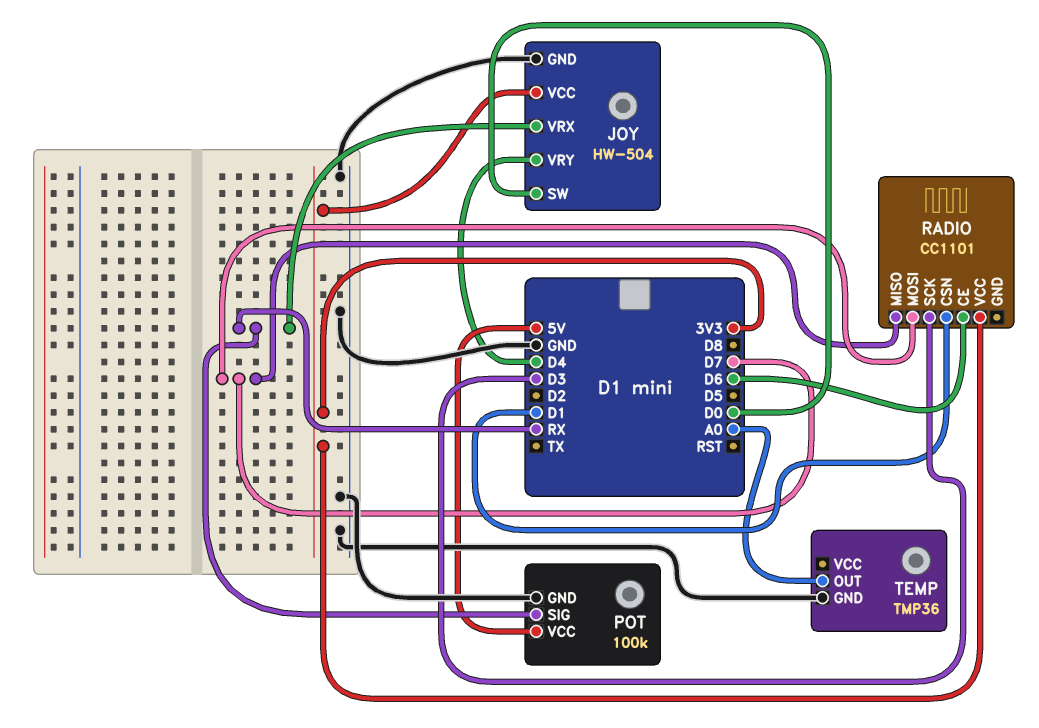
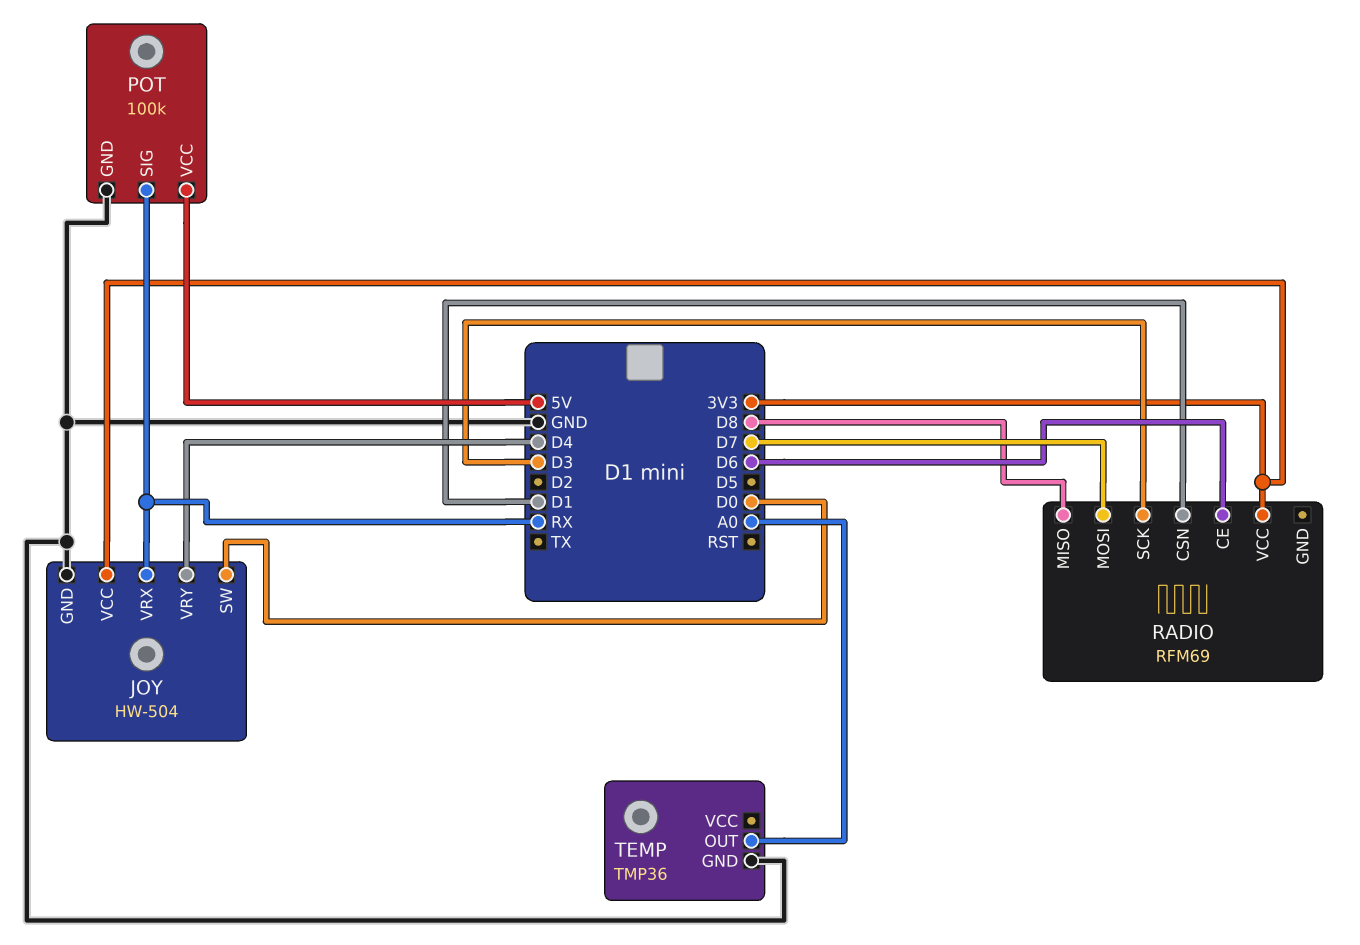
RADIO: CC1101 -> RFM69
RADIO pin MISO: D7 -> D8

